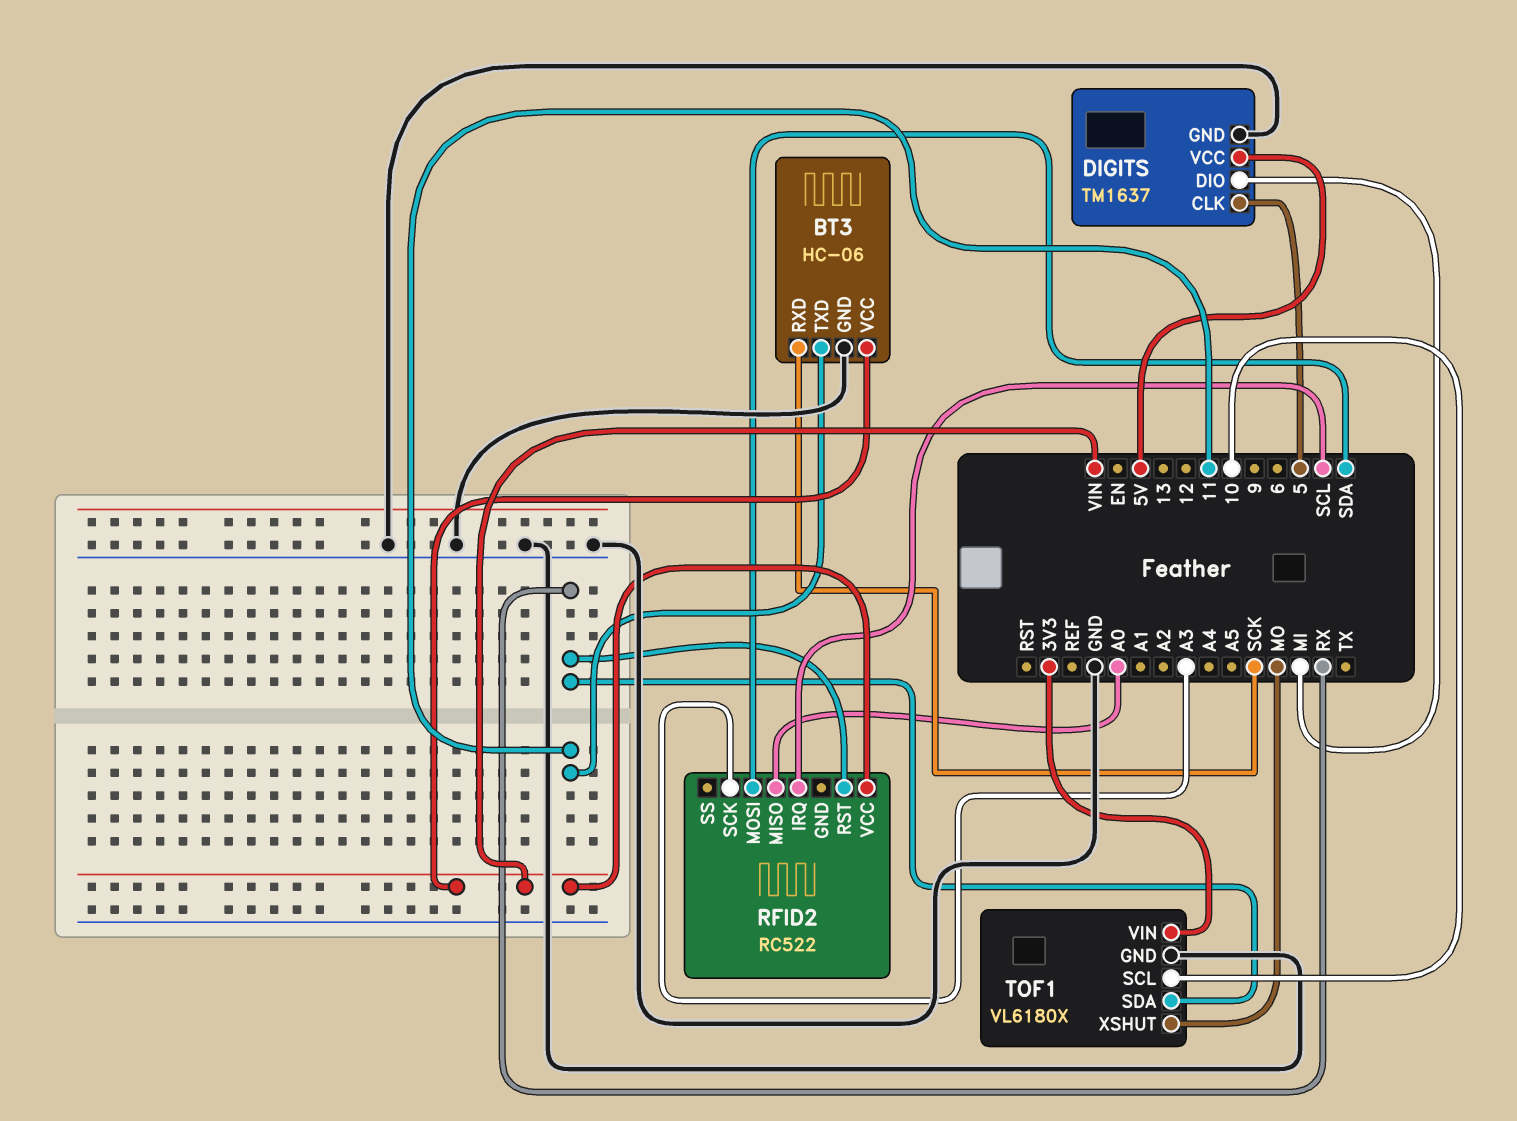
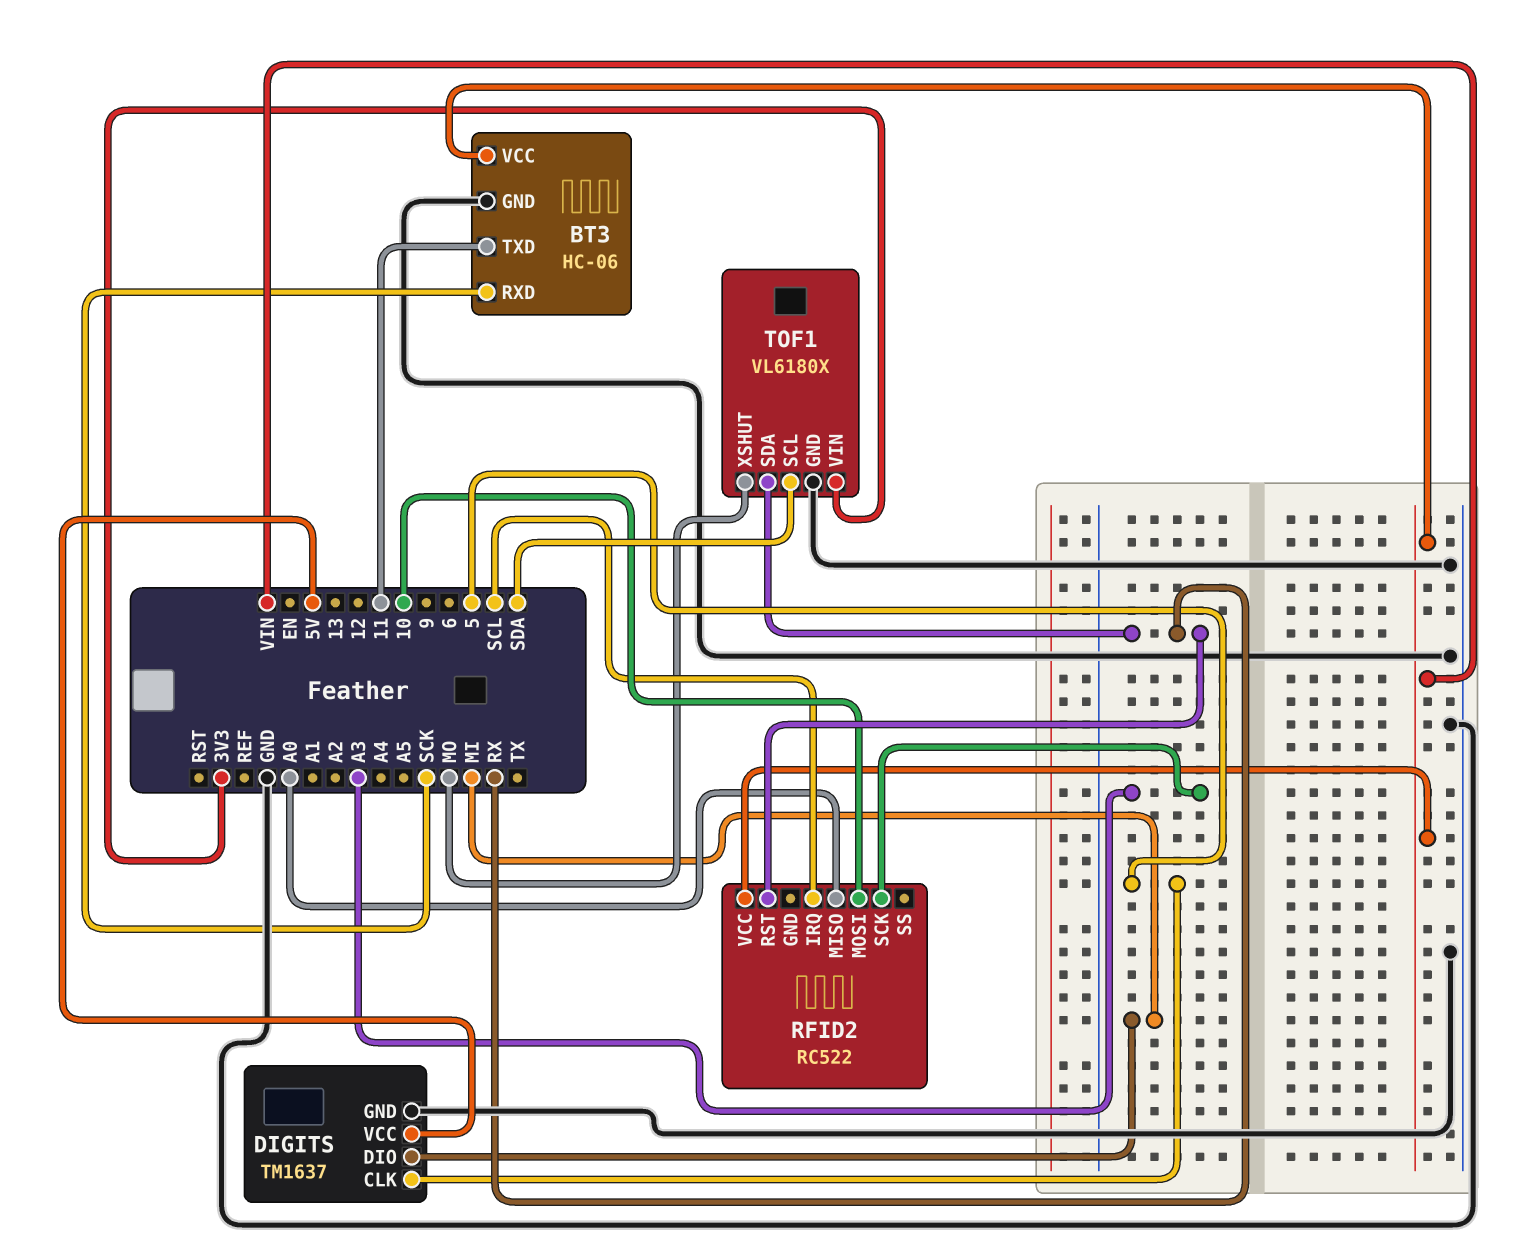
RFID2 pin MOSI: SDA -> 10
TOF1 pin SCL: 10 -> SDA

